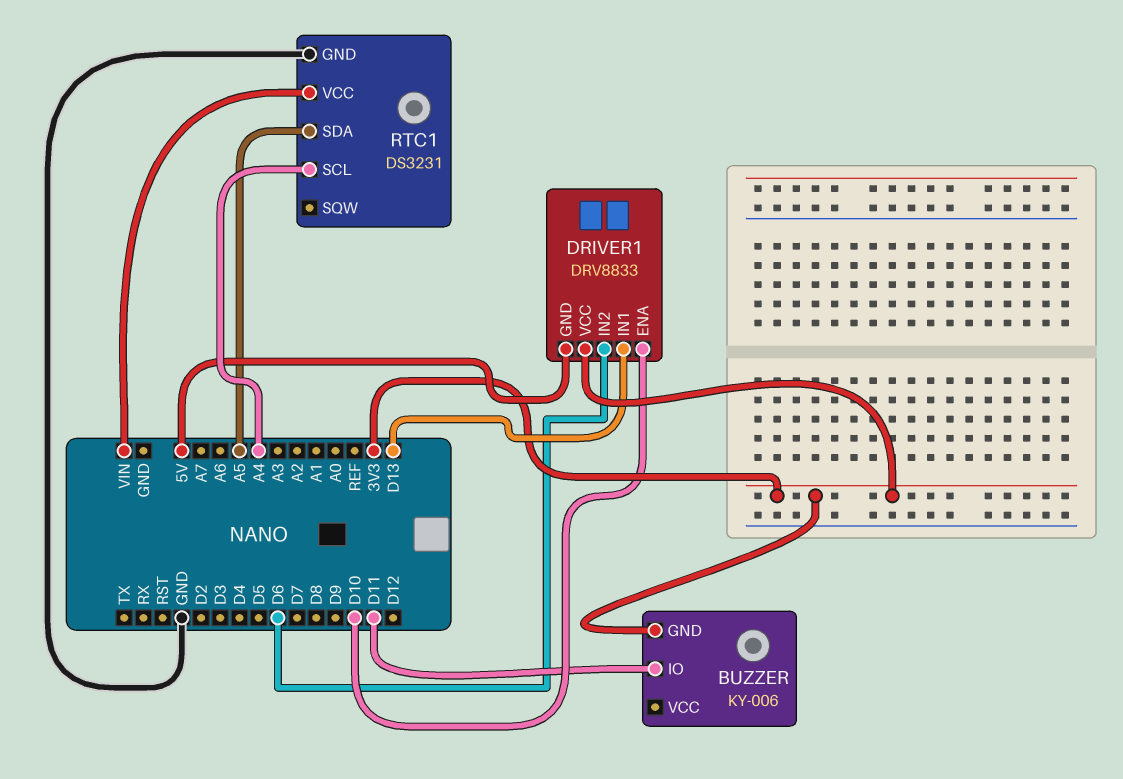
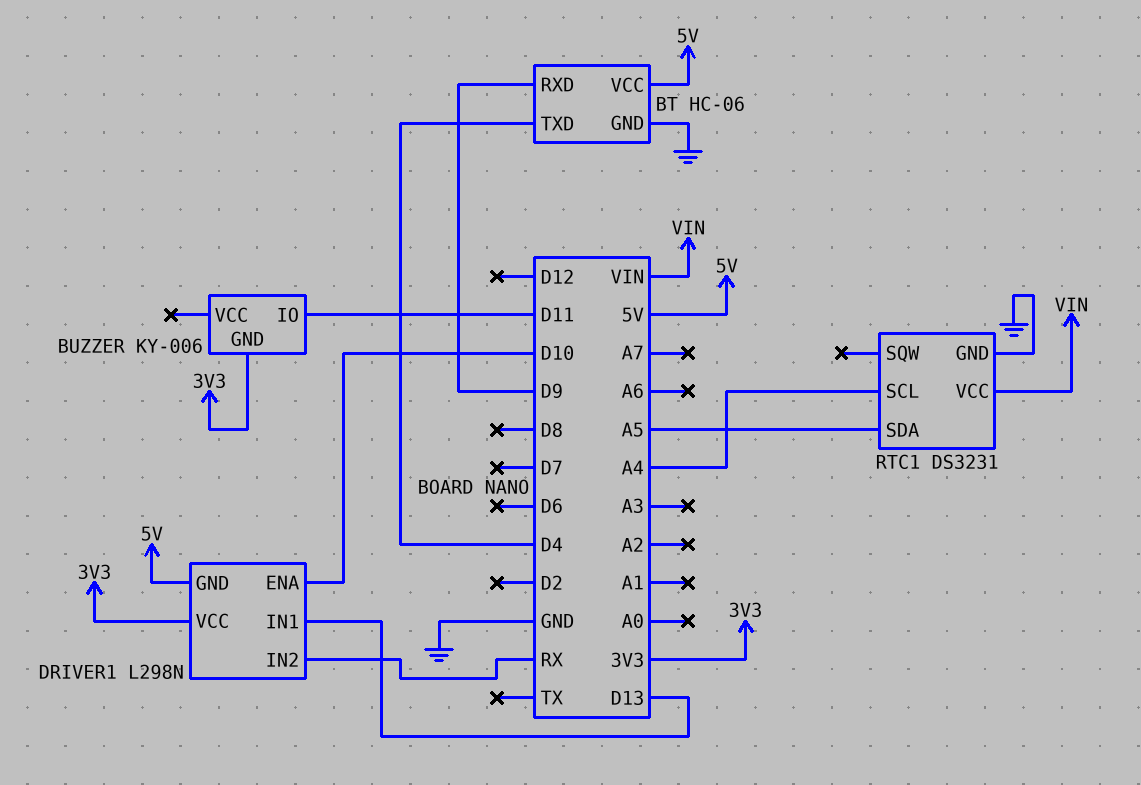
BT: none -> HC-06
BT pin GND: none -> GND
BT pin RXD: none -> D9
BT pin TXD: none -> D4
BT pin VCC: none -> 5V
DRIVER1: DRV8833 -> L298N
DRIVER1 pin IN2: D6 -> RX

